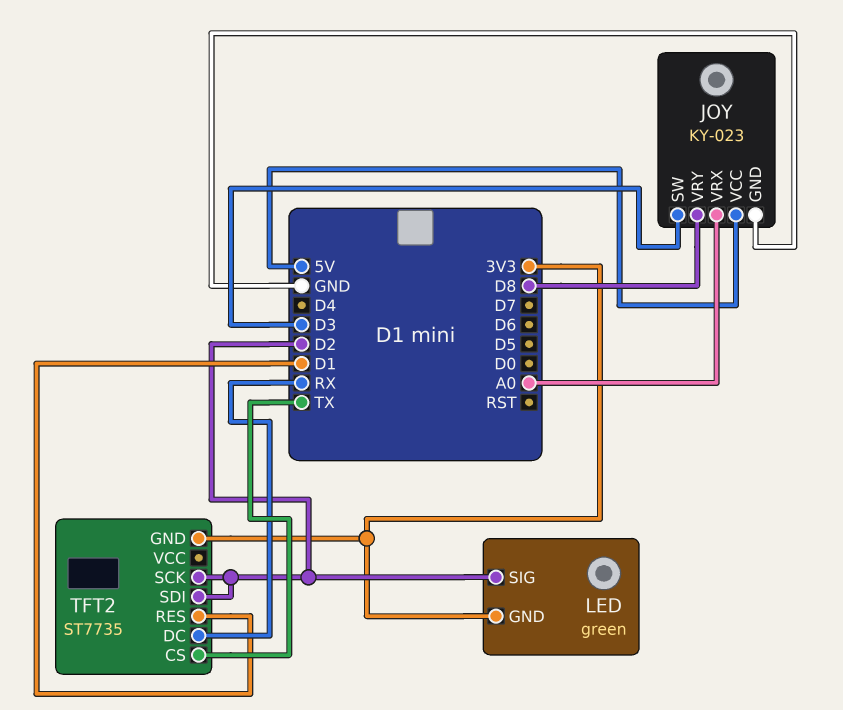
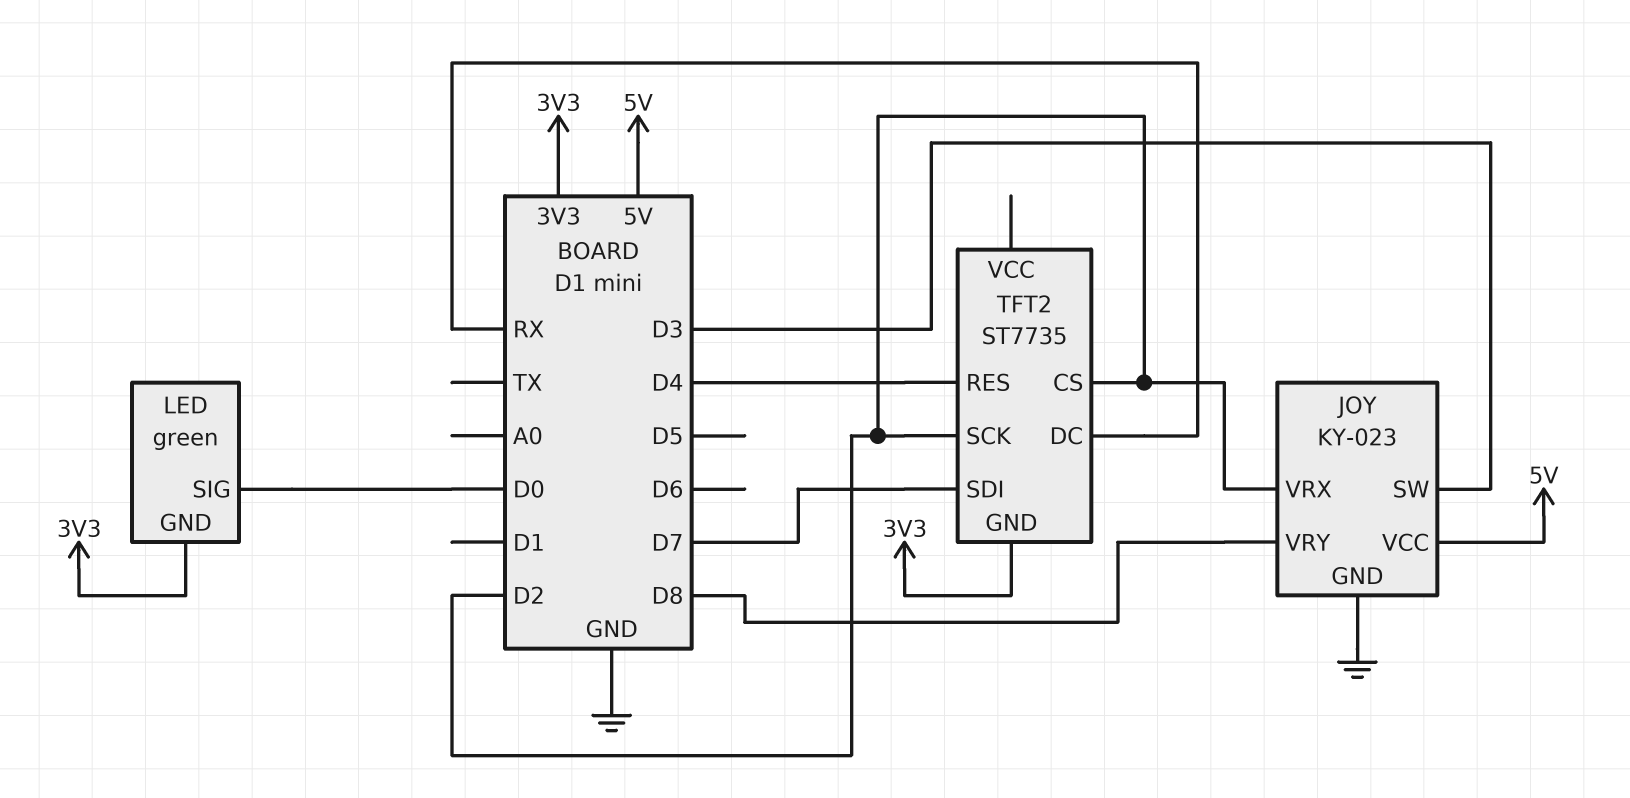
JOY pin VRX: A0 -> D2
LED pin SIG: D2 -> D0
TFT2 pin CS: TX -> D2
TFT2 pin RES: D1 -> D4
TFT2 pin SDI: D2 -> D7

